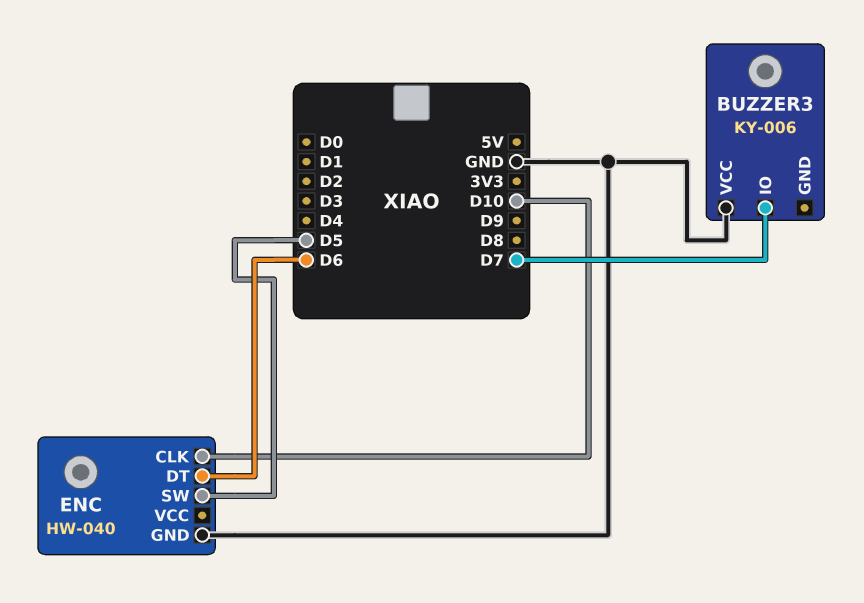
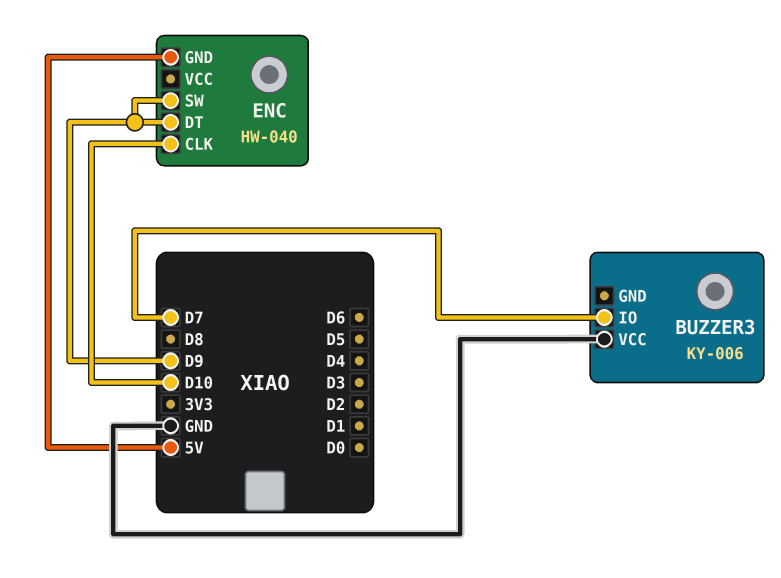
ENC pin DT: D6 -> D9
ENC pin GND: GND -> 5V
ENC pin SW: D5 -> D9

